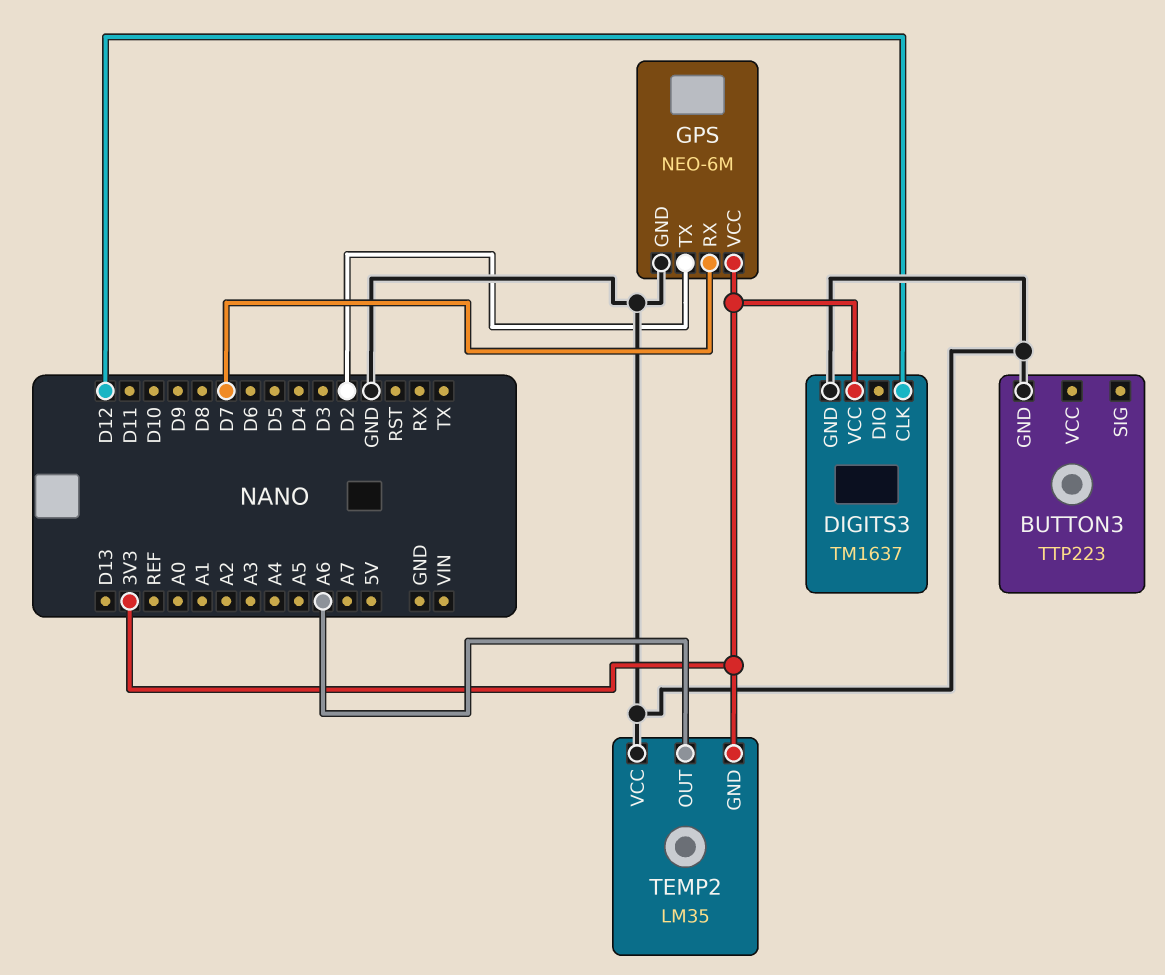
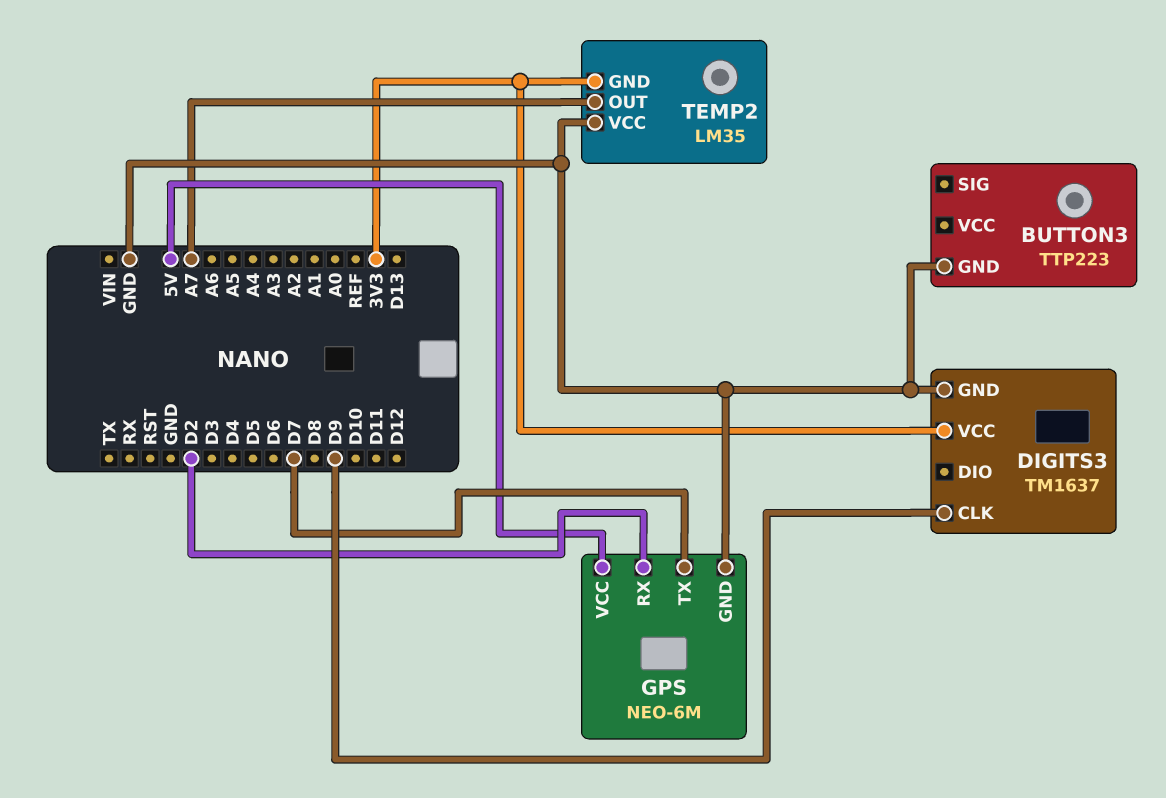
DIGITS3 pin CLK: D12 -> D9
GPS pin RX: D7 -> D2
GPS pin TX: D2 -> D7
GPS pin VCC: 3V3 -> 5V
TEMP2 pin OUT: A6 -> A7

